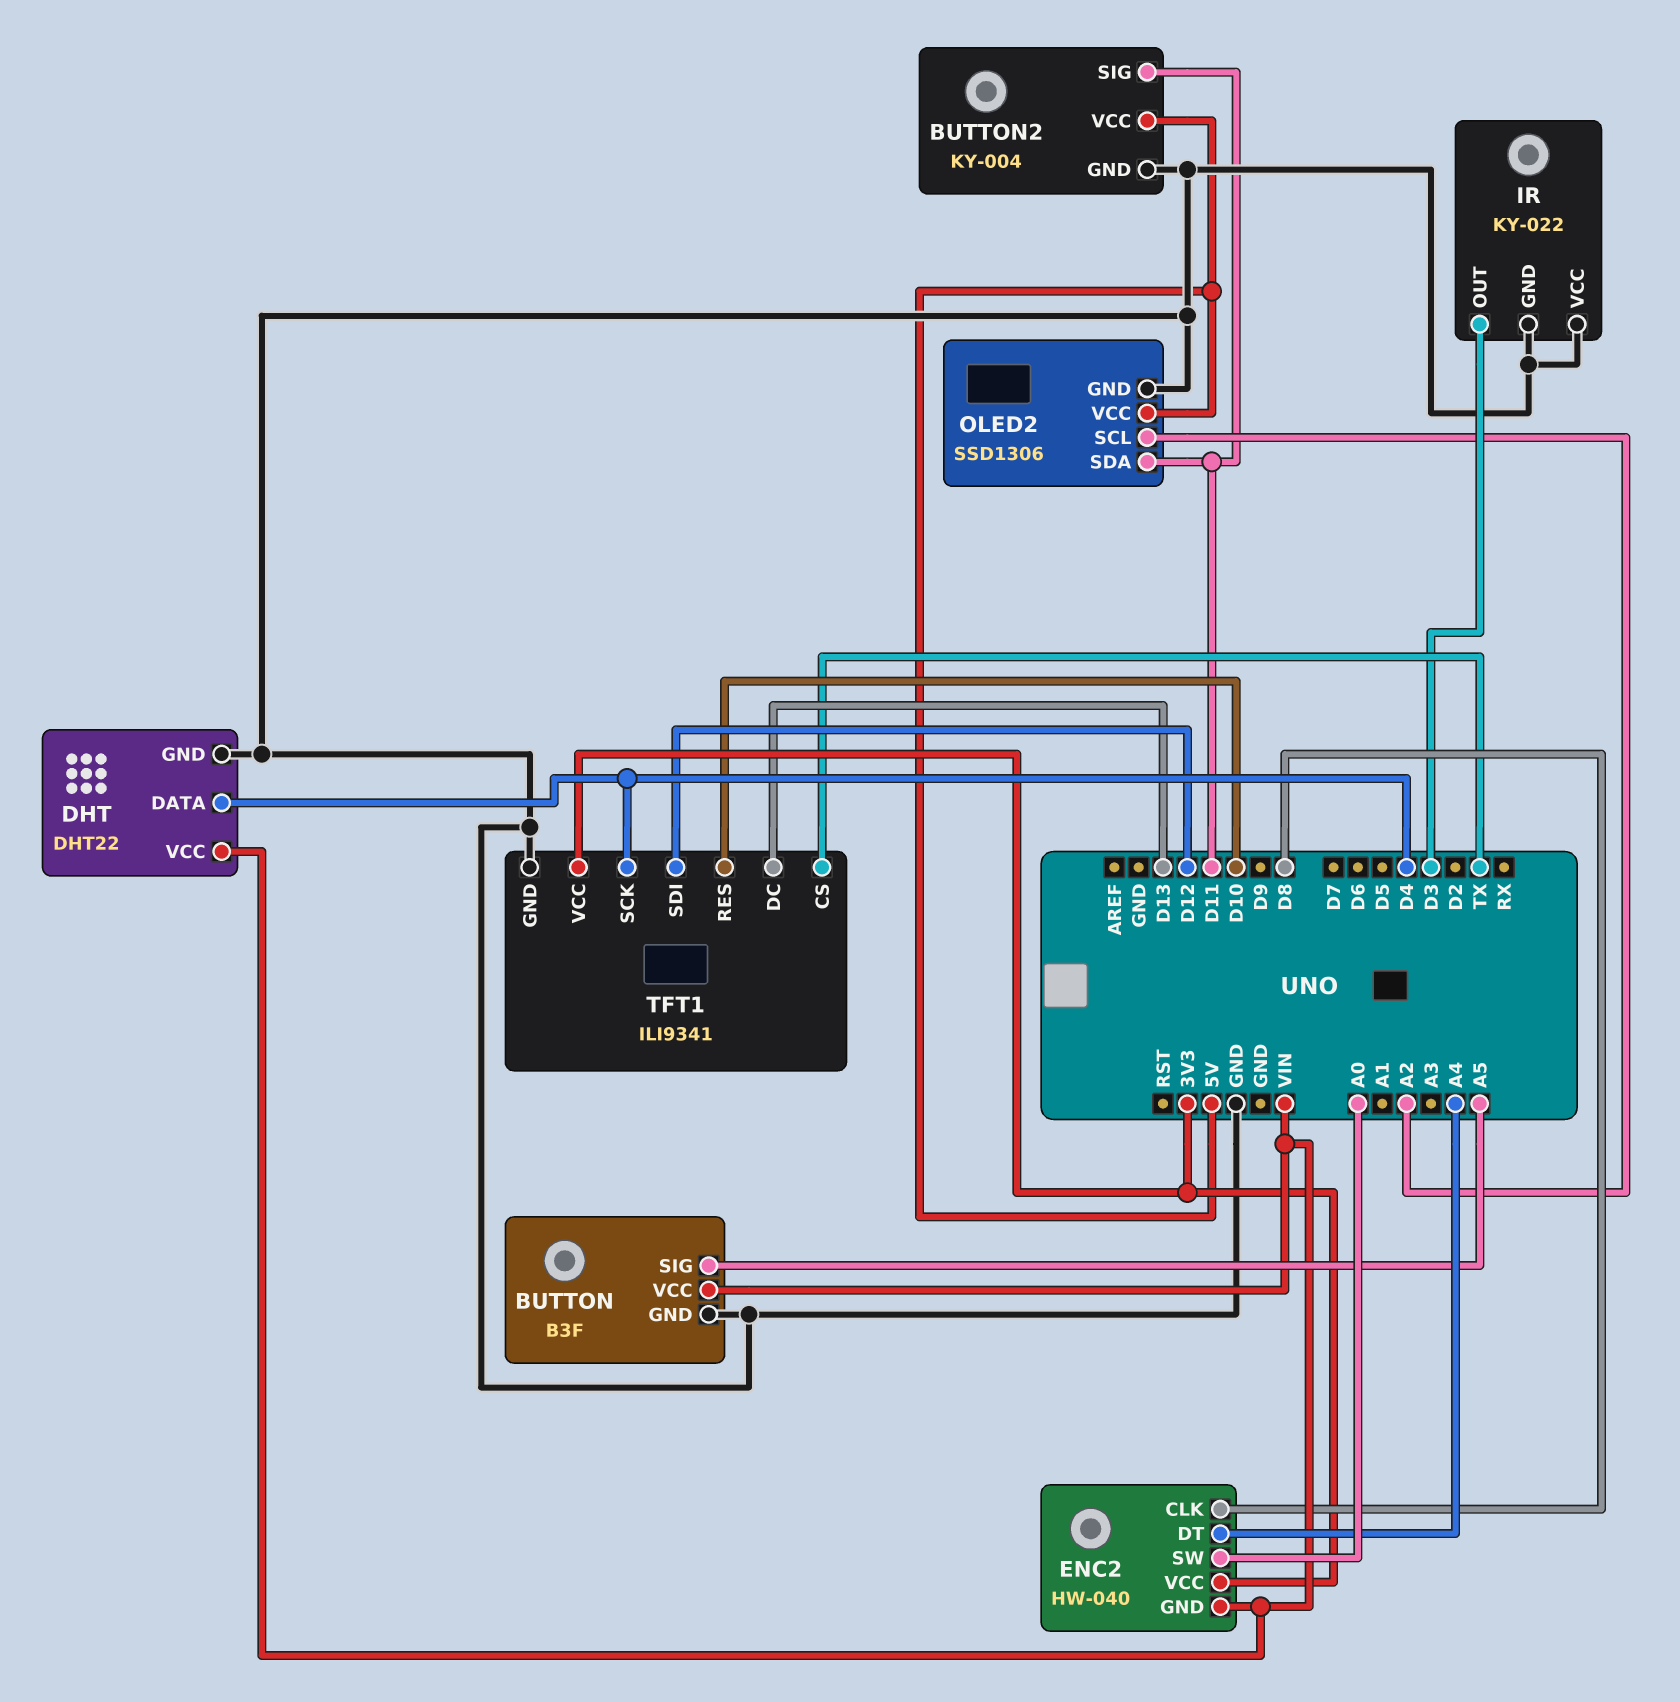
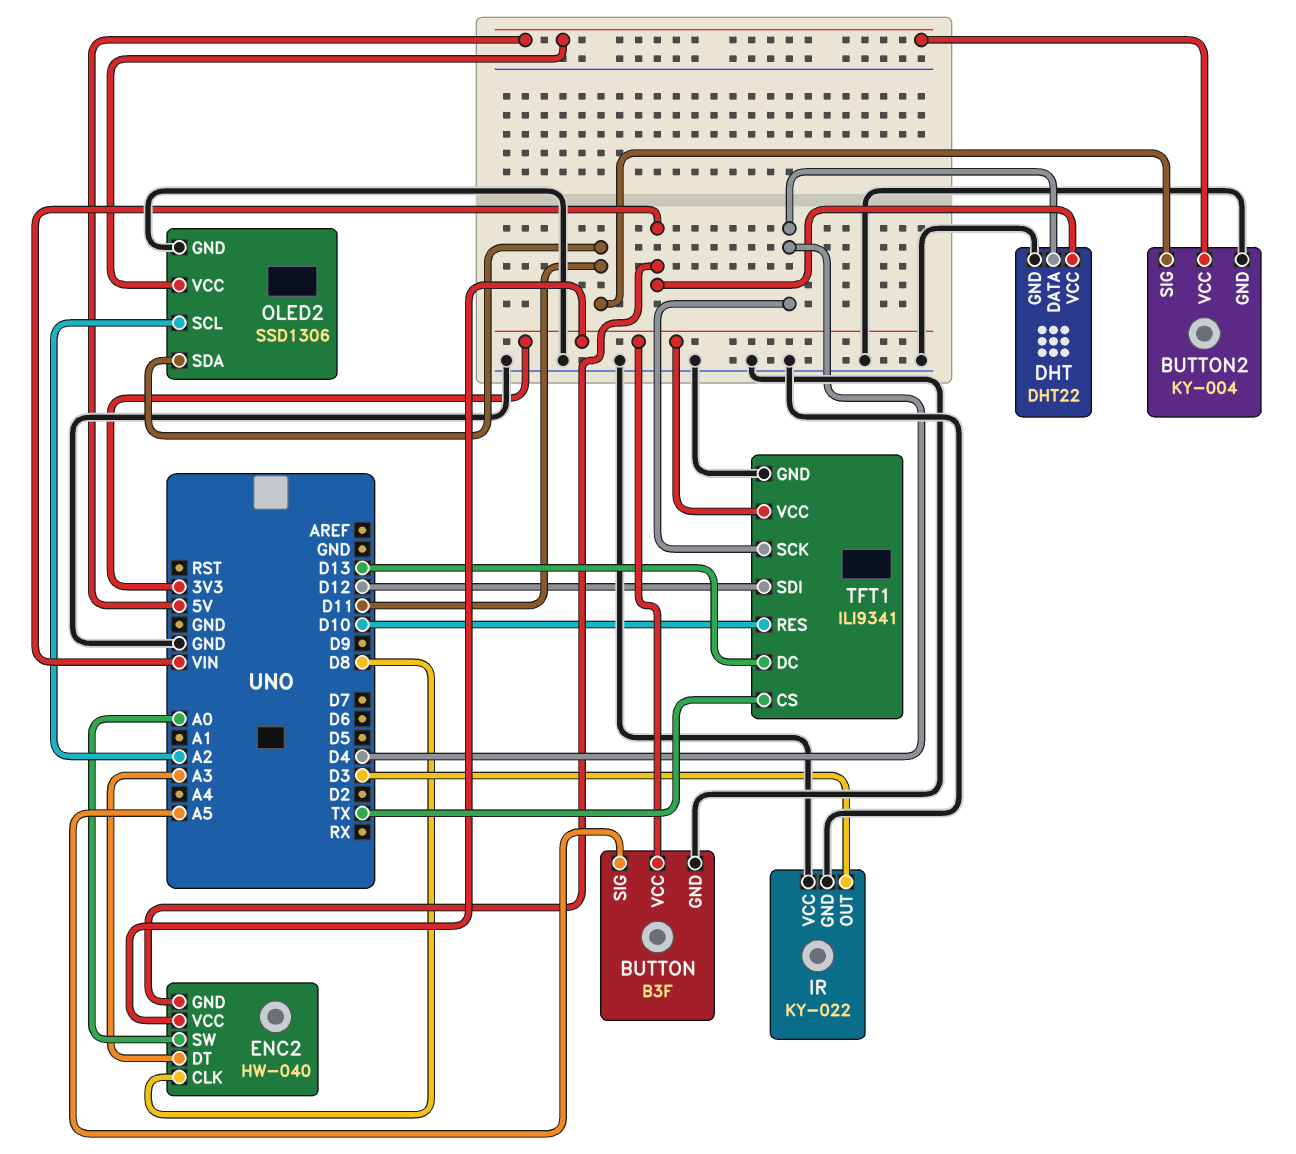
BUTTON pin VCC: VIN -> 3V3
ENC2 pin DT: A4 -> A3

